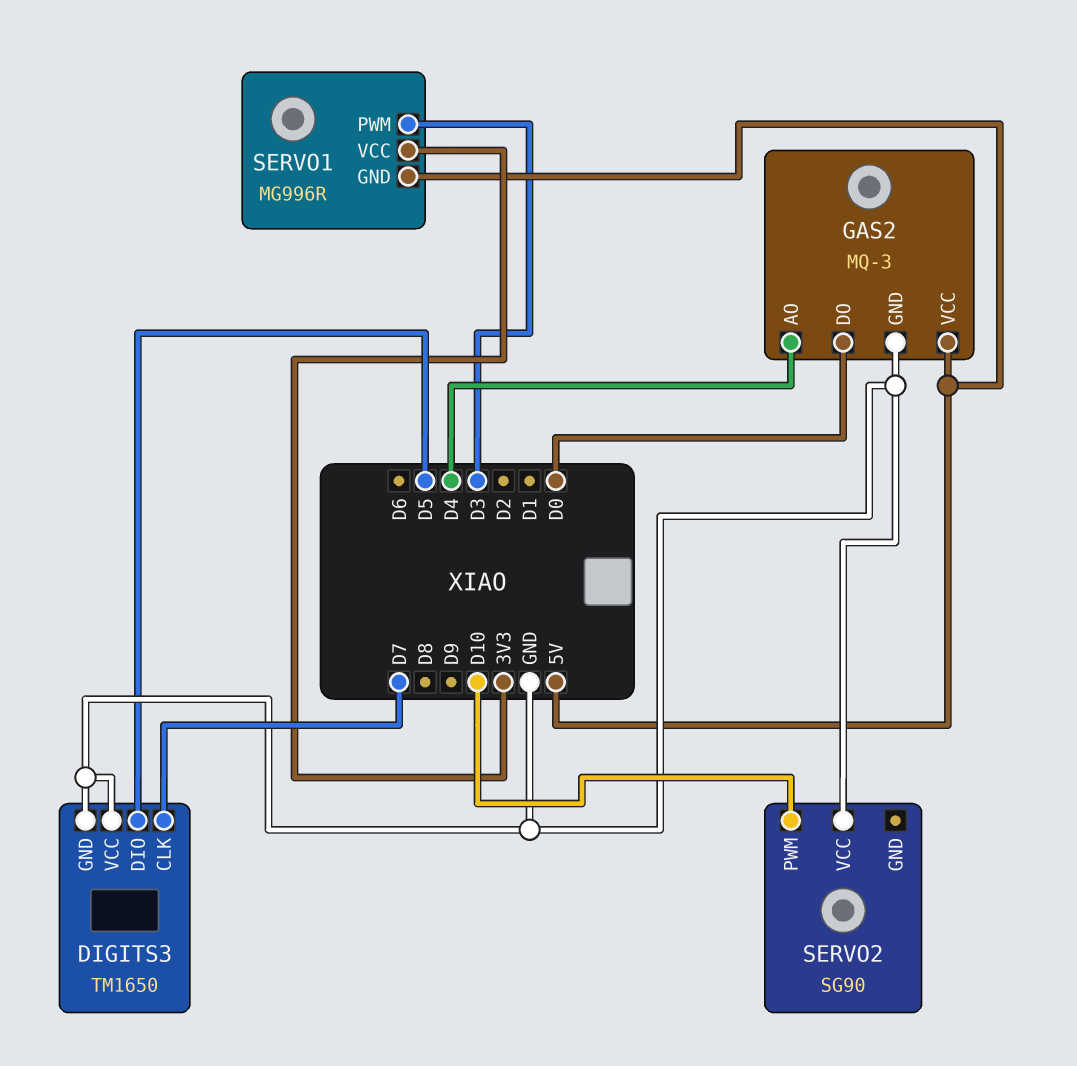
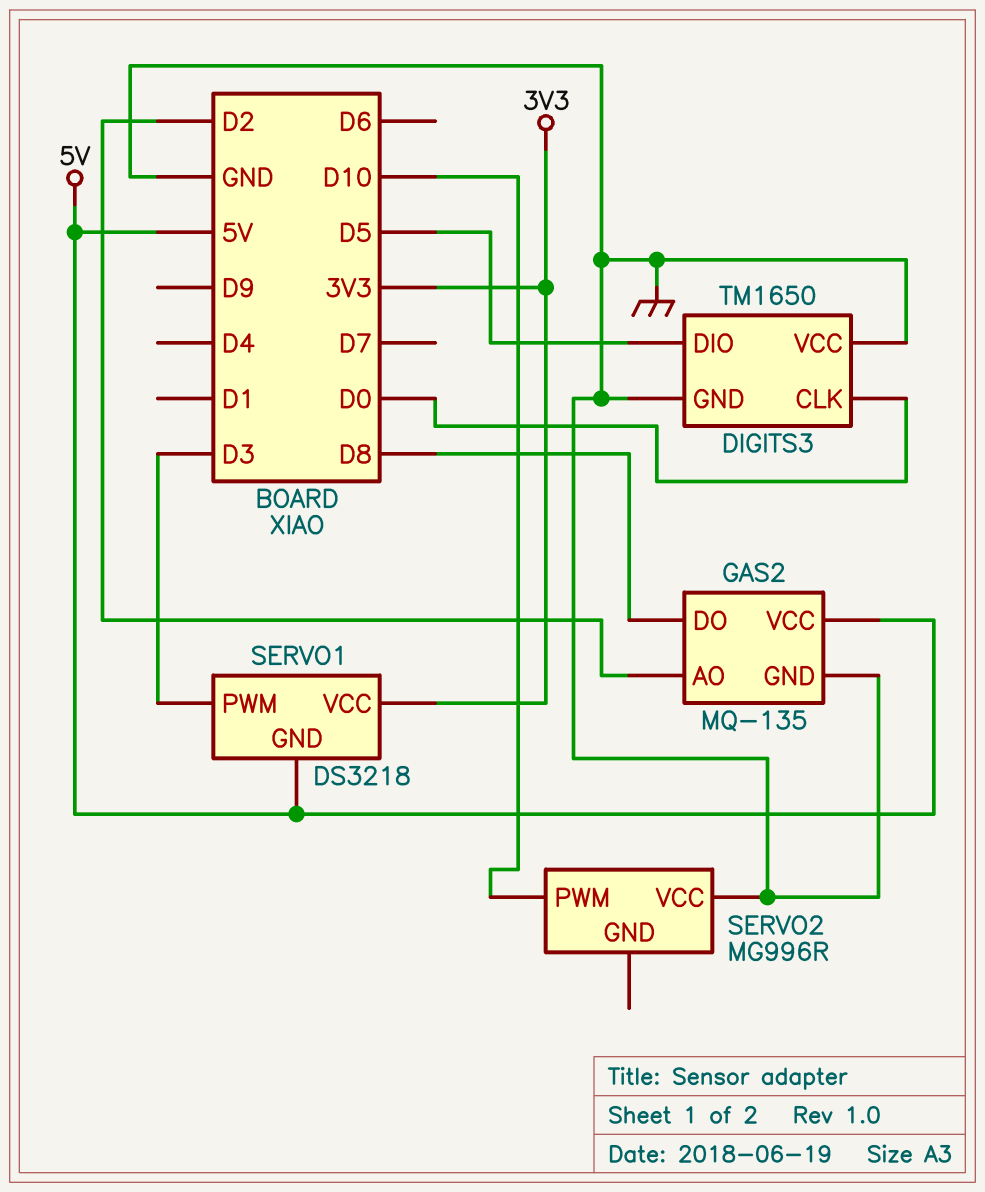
DIGITS3 pin CLK: D7 -> D0
GAS2: MQ-3 -> MQ-135
GAS2 pin AO: D4 -> D2
GAS2 pin DO: D0 -> D8
SERVO1: MG996R -> DS3218
SERVO2: SG90 -> MG996R

